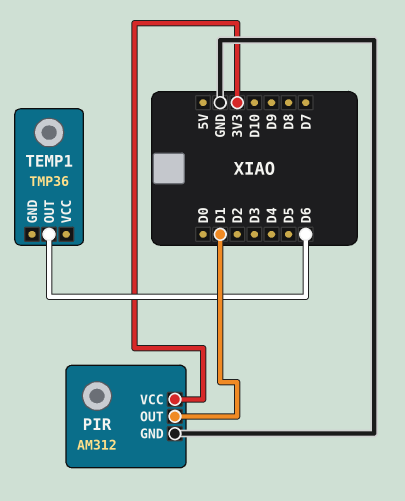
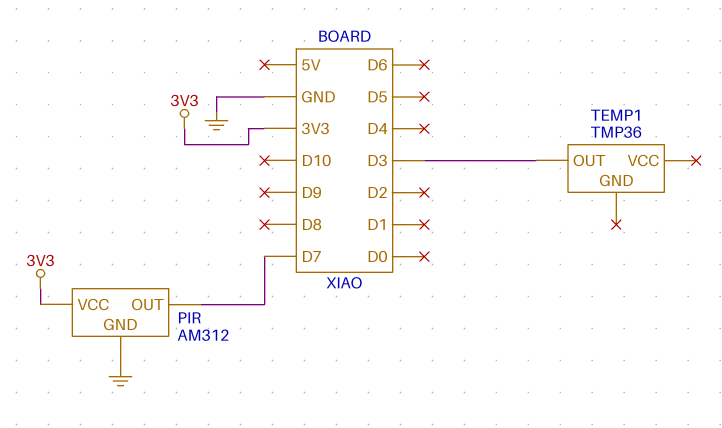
PIR pin OUT: D1 -> D7
TEMP1 pin OUT: D6 -> D3

